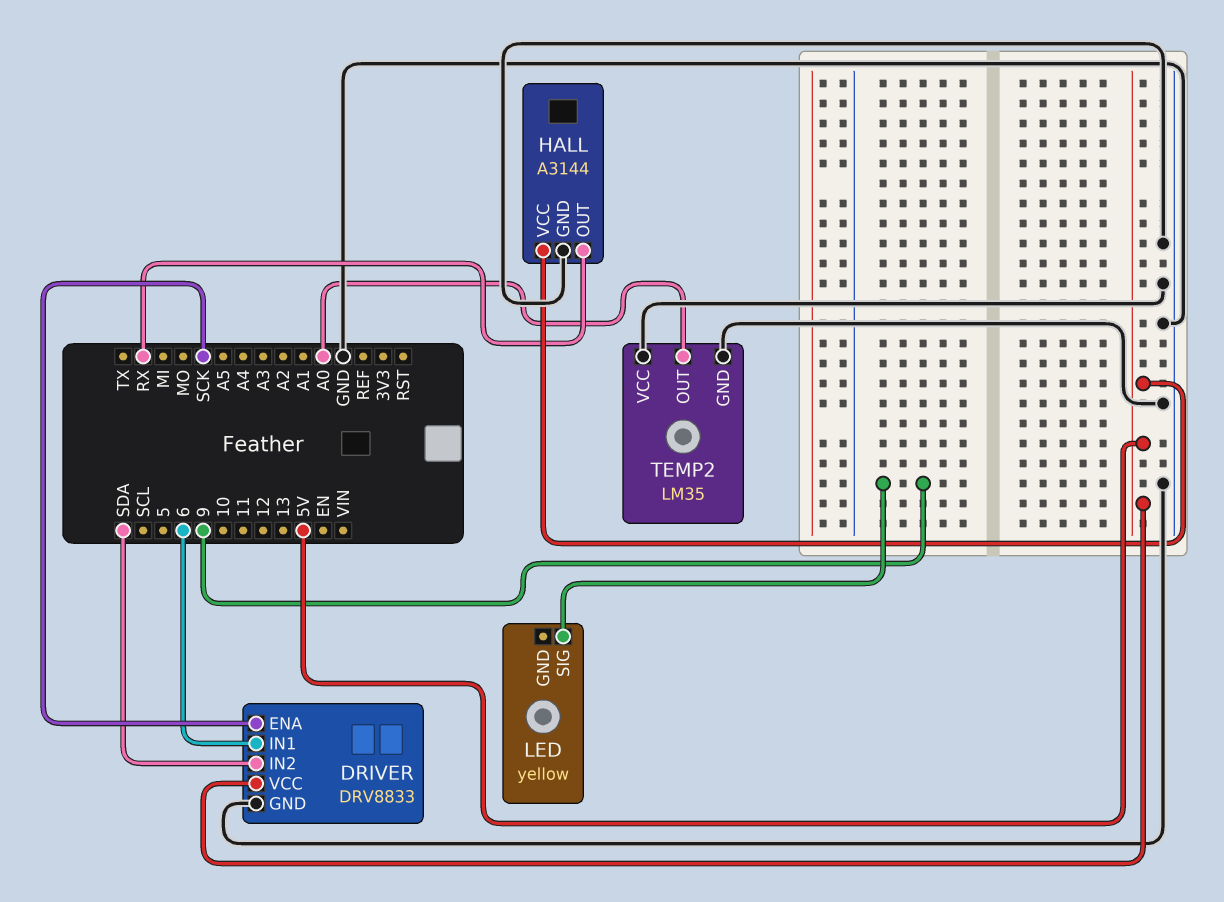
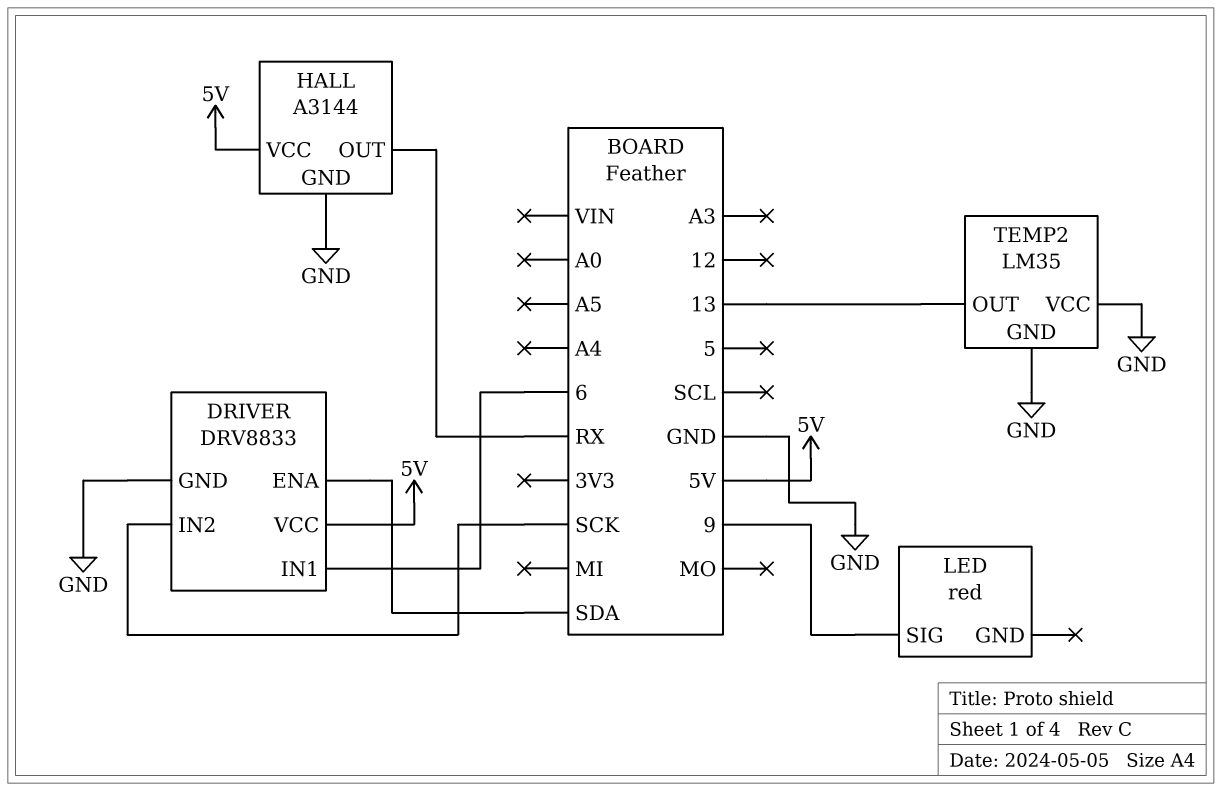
DRIVER pin ENA: SCK -> SDA
DRIVER pin IN2: SDA -> SCK
LED: yellow -> red
TEMP2 pin OUT: A0 -> 13

